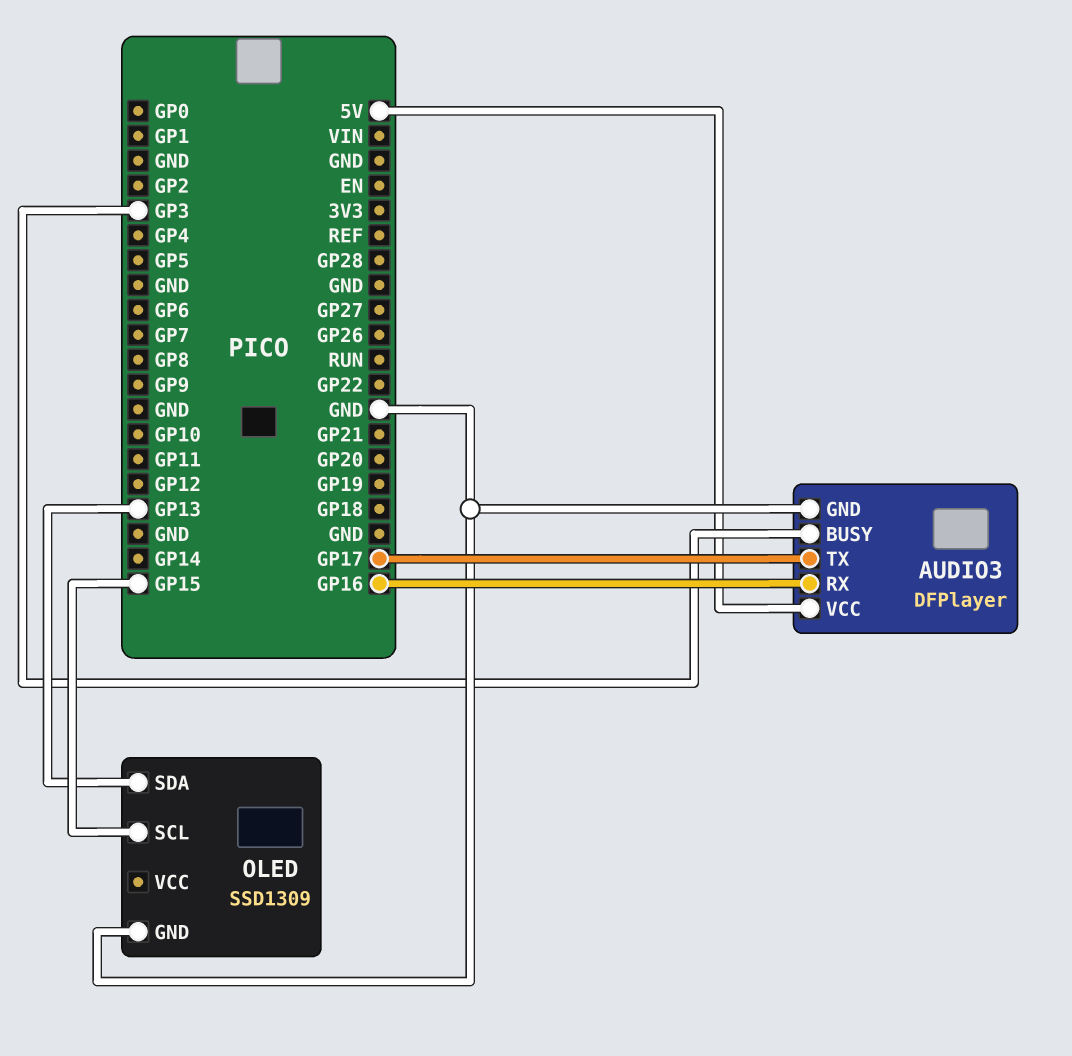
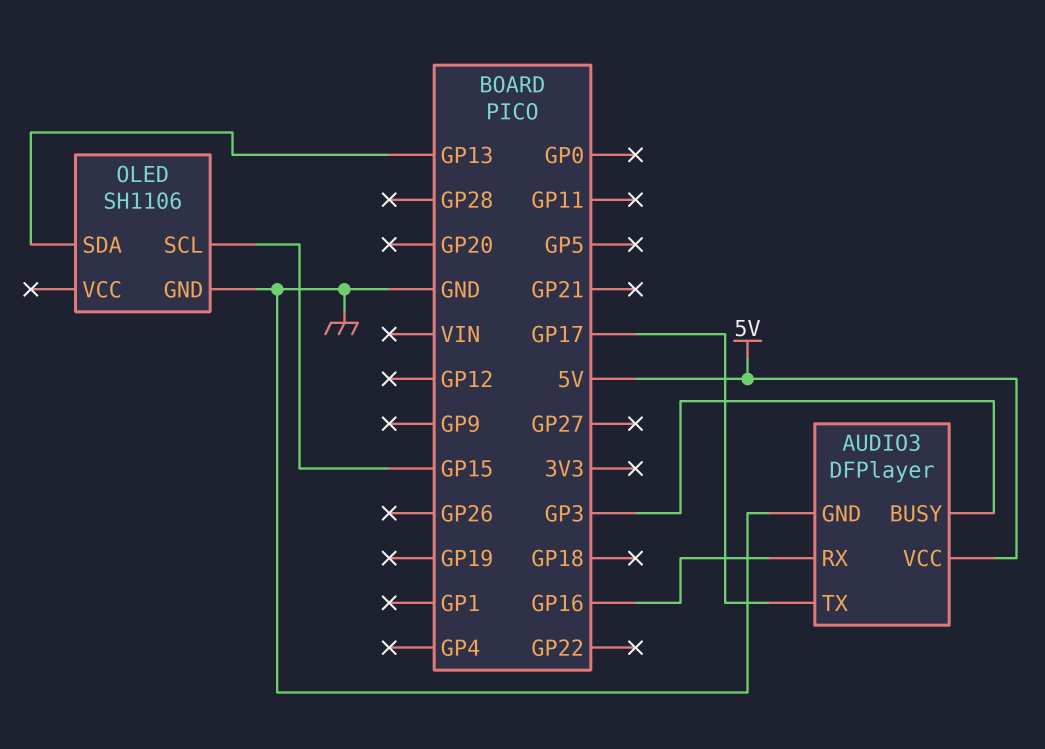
OLED: SSD1309 -> SH1106

